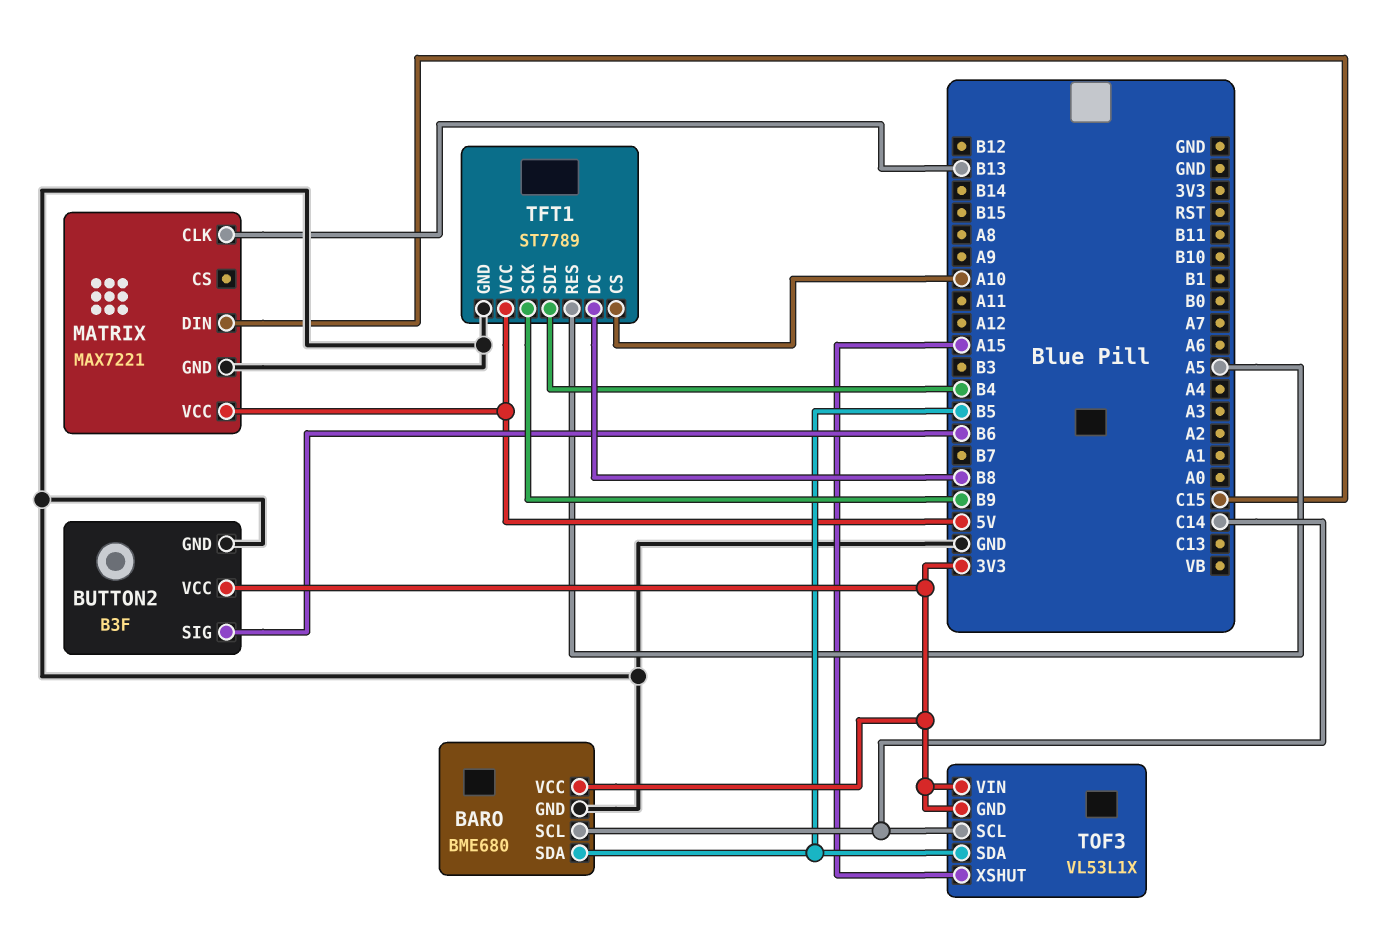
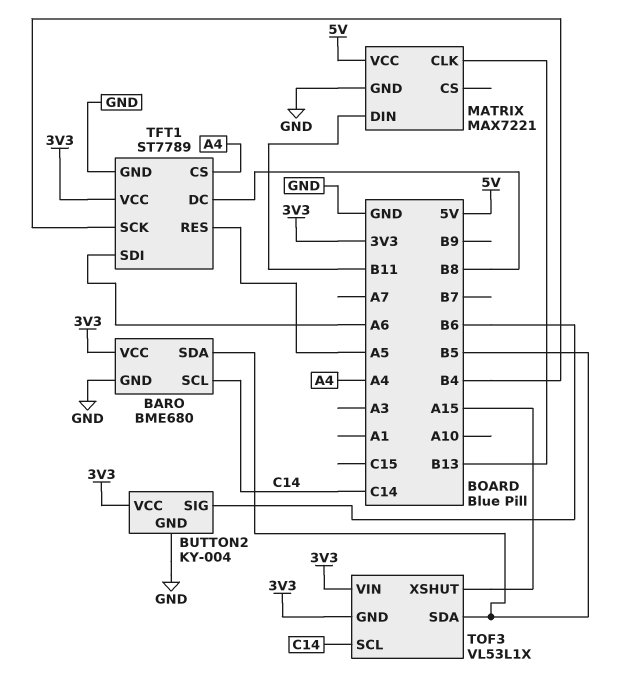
BUTTON2: B3F -> KY-004
MATRIX pin DIN: C15 -> B11
TFT1 pin CS: A10 -> A4
TFT1 pin SCK: B9 -> B4
TFT1 pin SDI: B4 -> A6
TFT1 pin VCC: 5V -> 3V3

